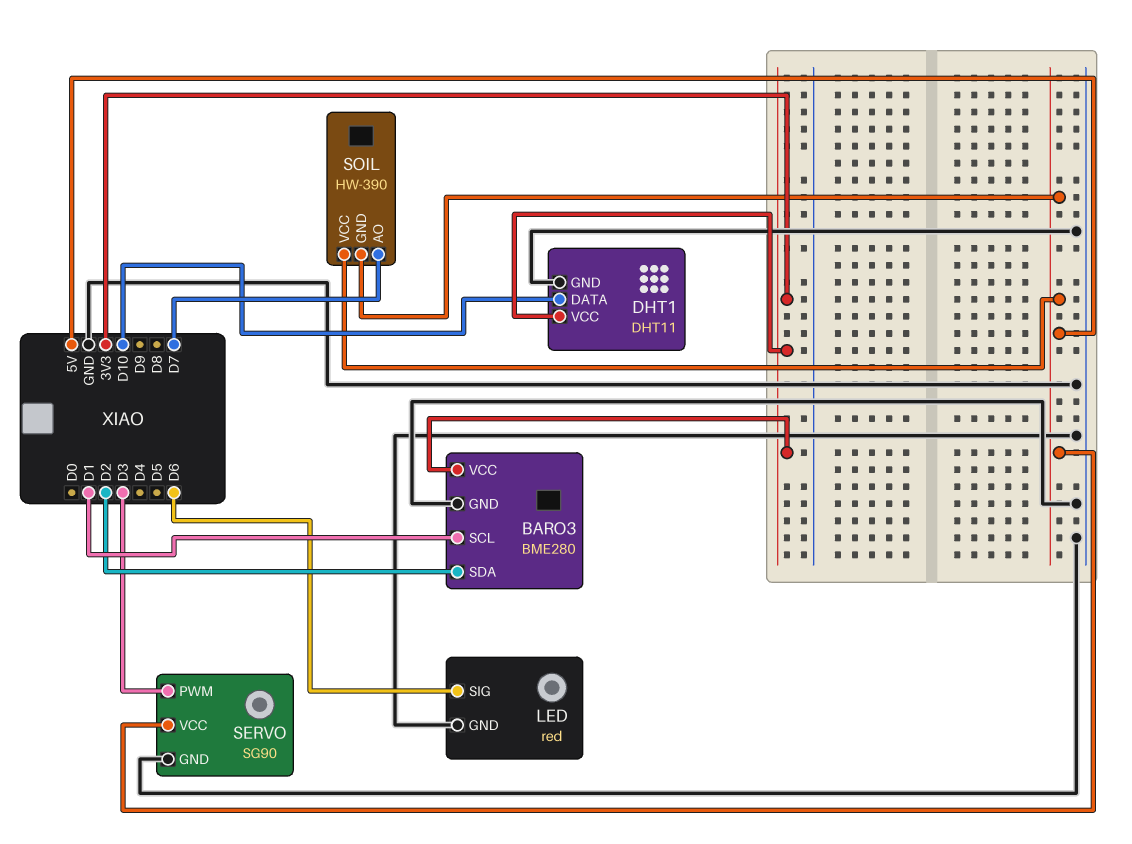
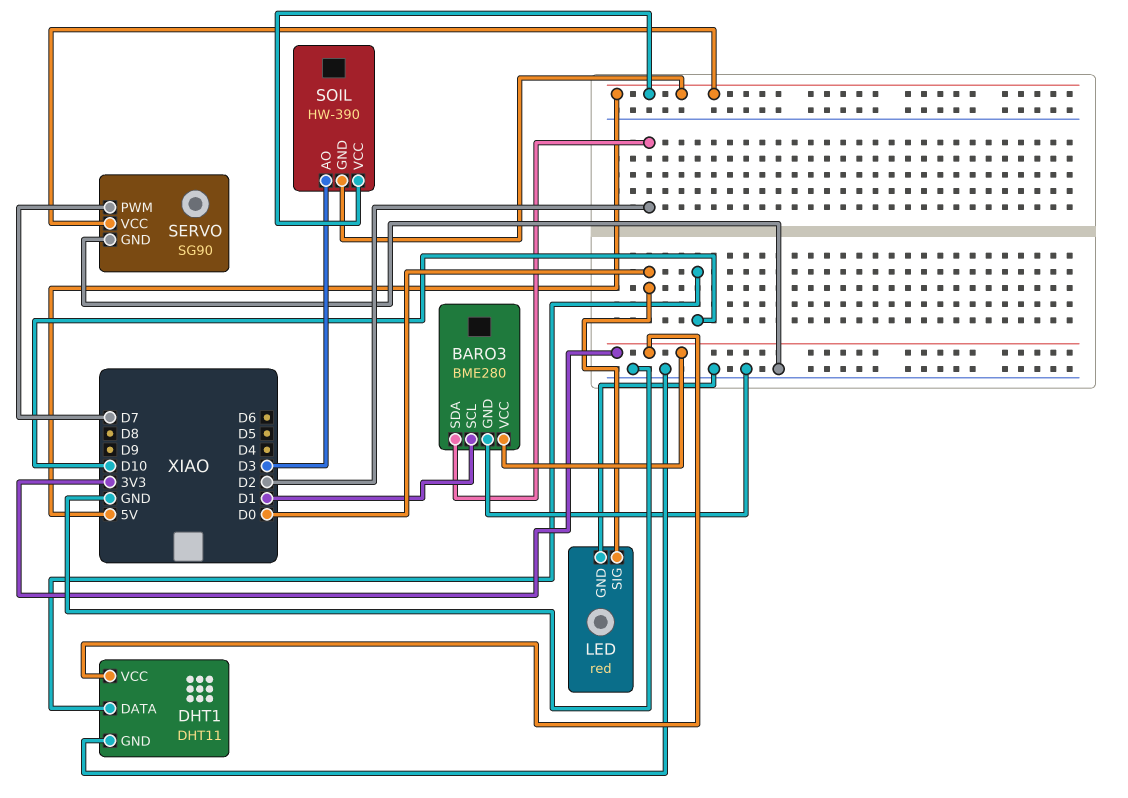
LED pin SIG: D6 -> D0
SERVO pin PWM: D3 -> D7
SOIL pin AO: D7 -> D3

